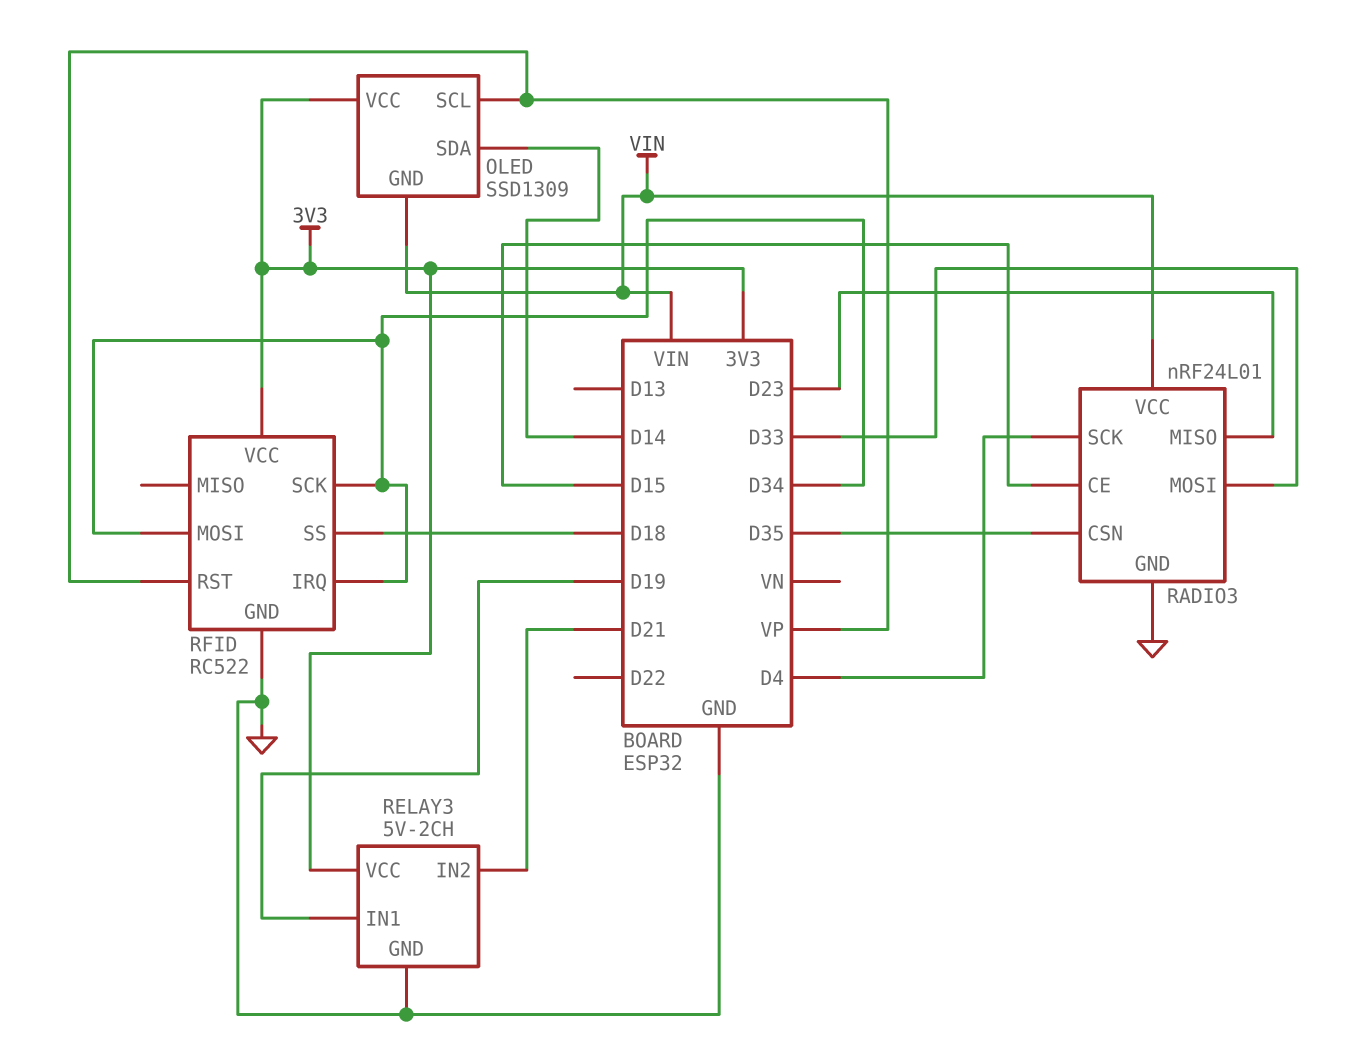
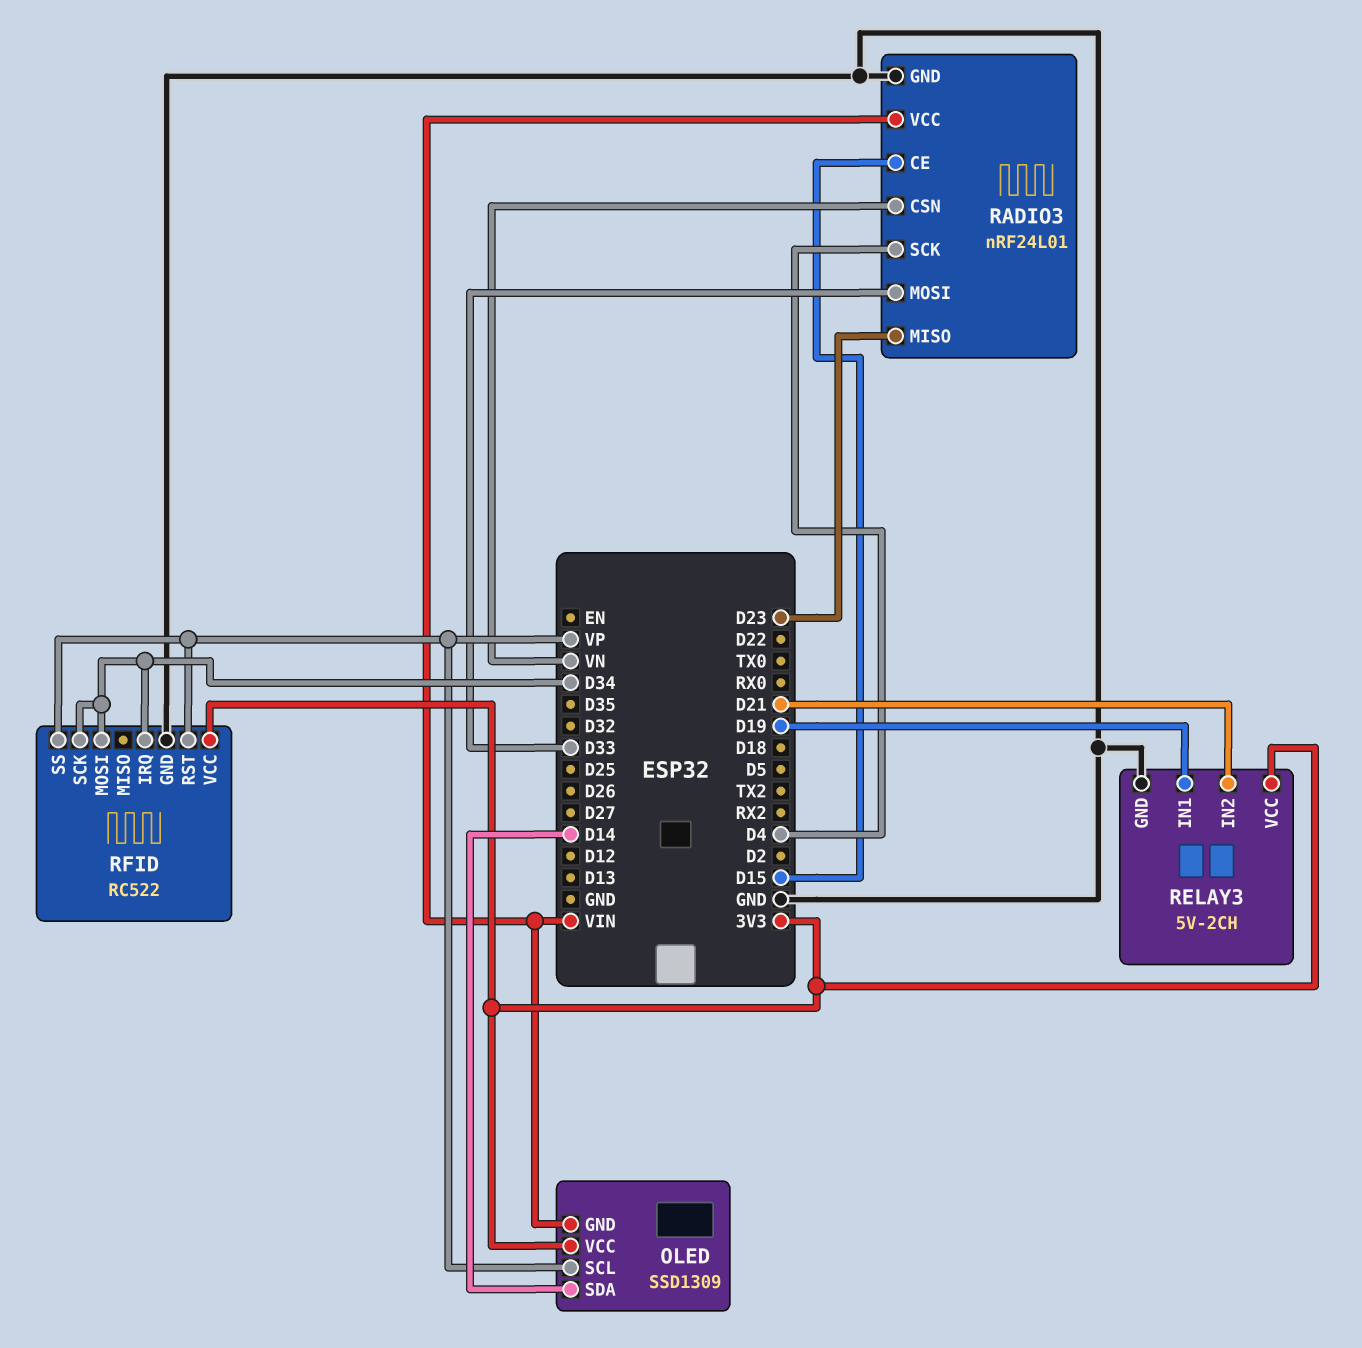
RADIO3 pin CSN: D35 -> VN
RFID pin SS: D18 -> VP

